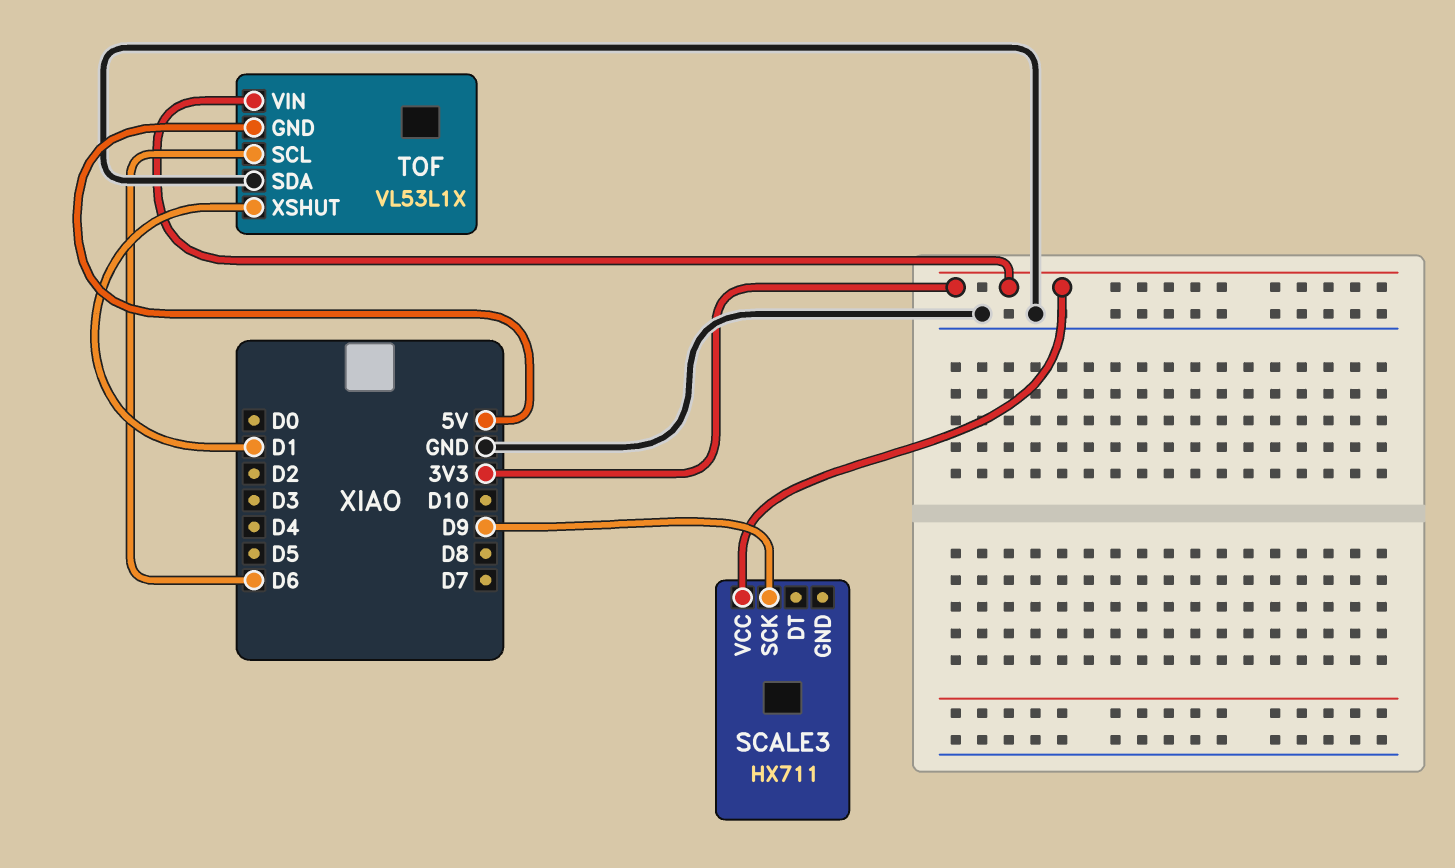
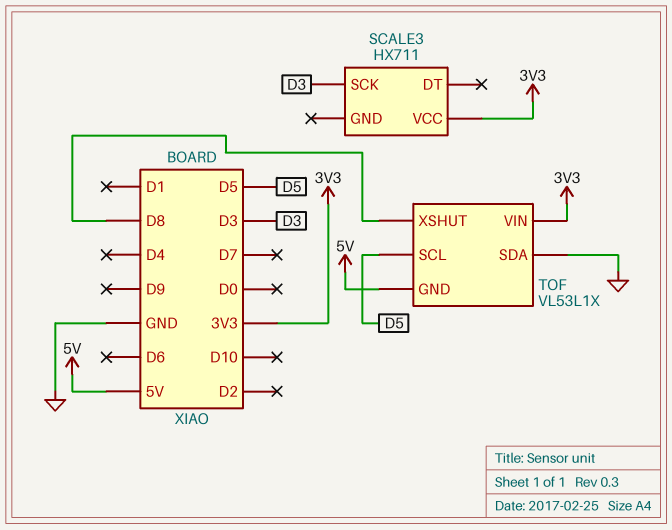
SCALE3 pin SCK: D9 -> D3
TOF pin SCL: D6 -> D5
TOF pin XSHUT: D1 -> D8

